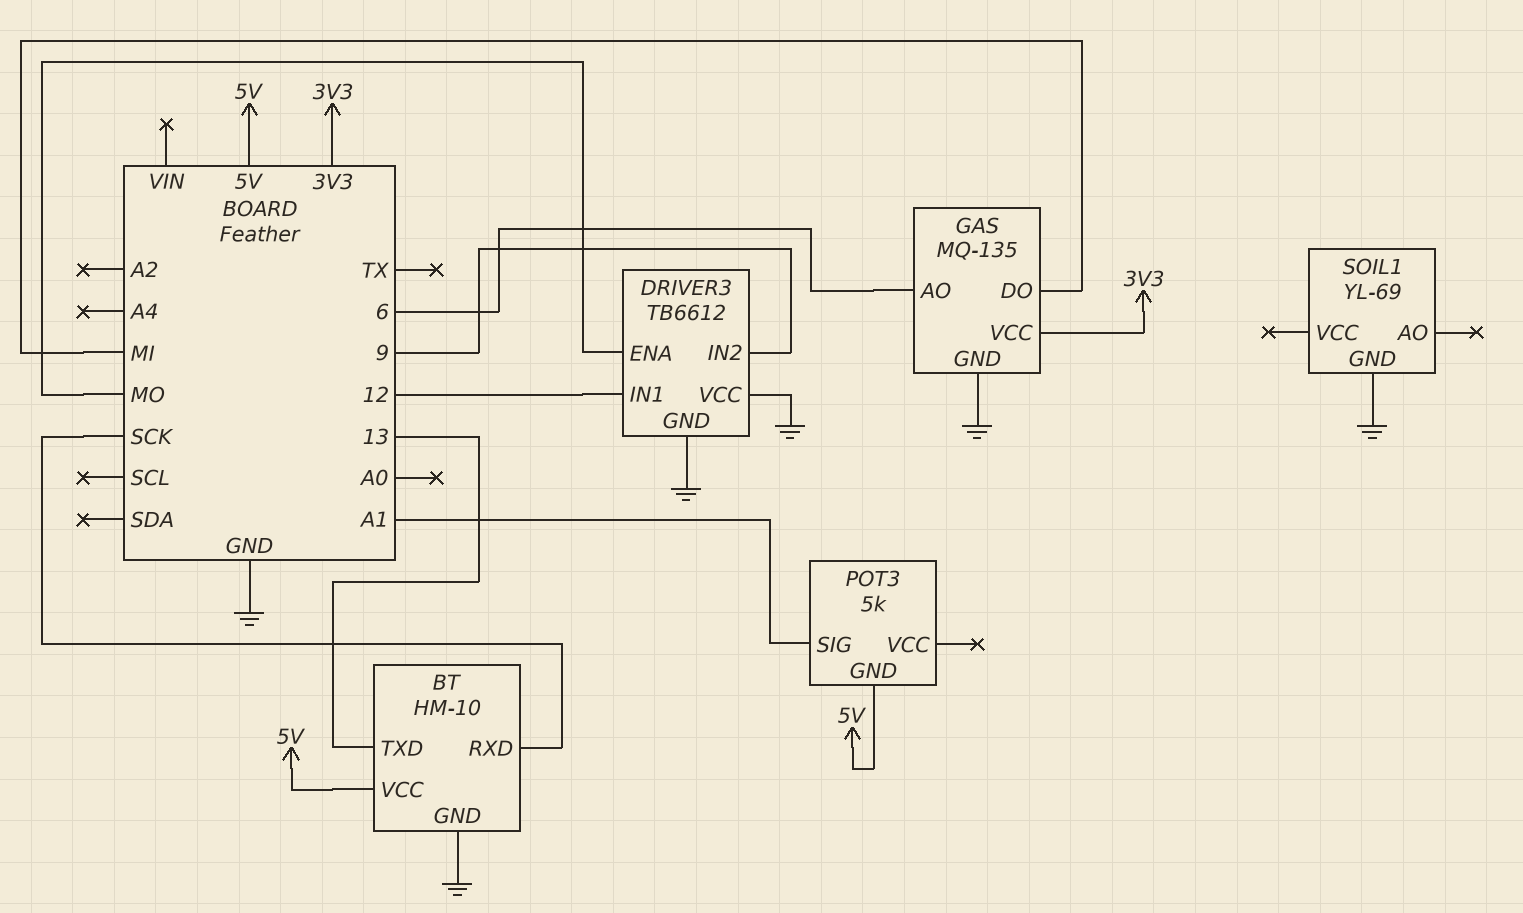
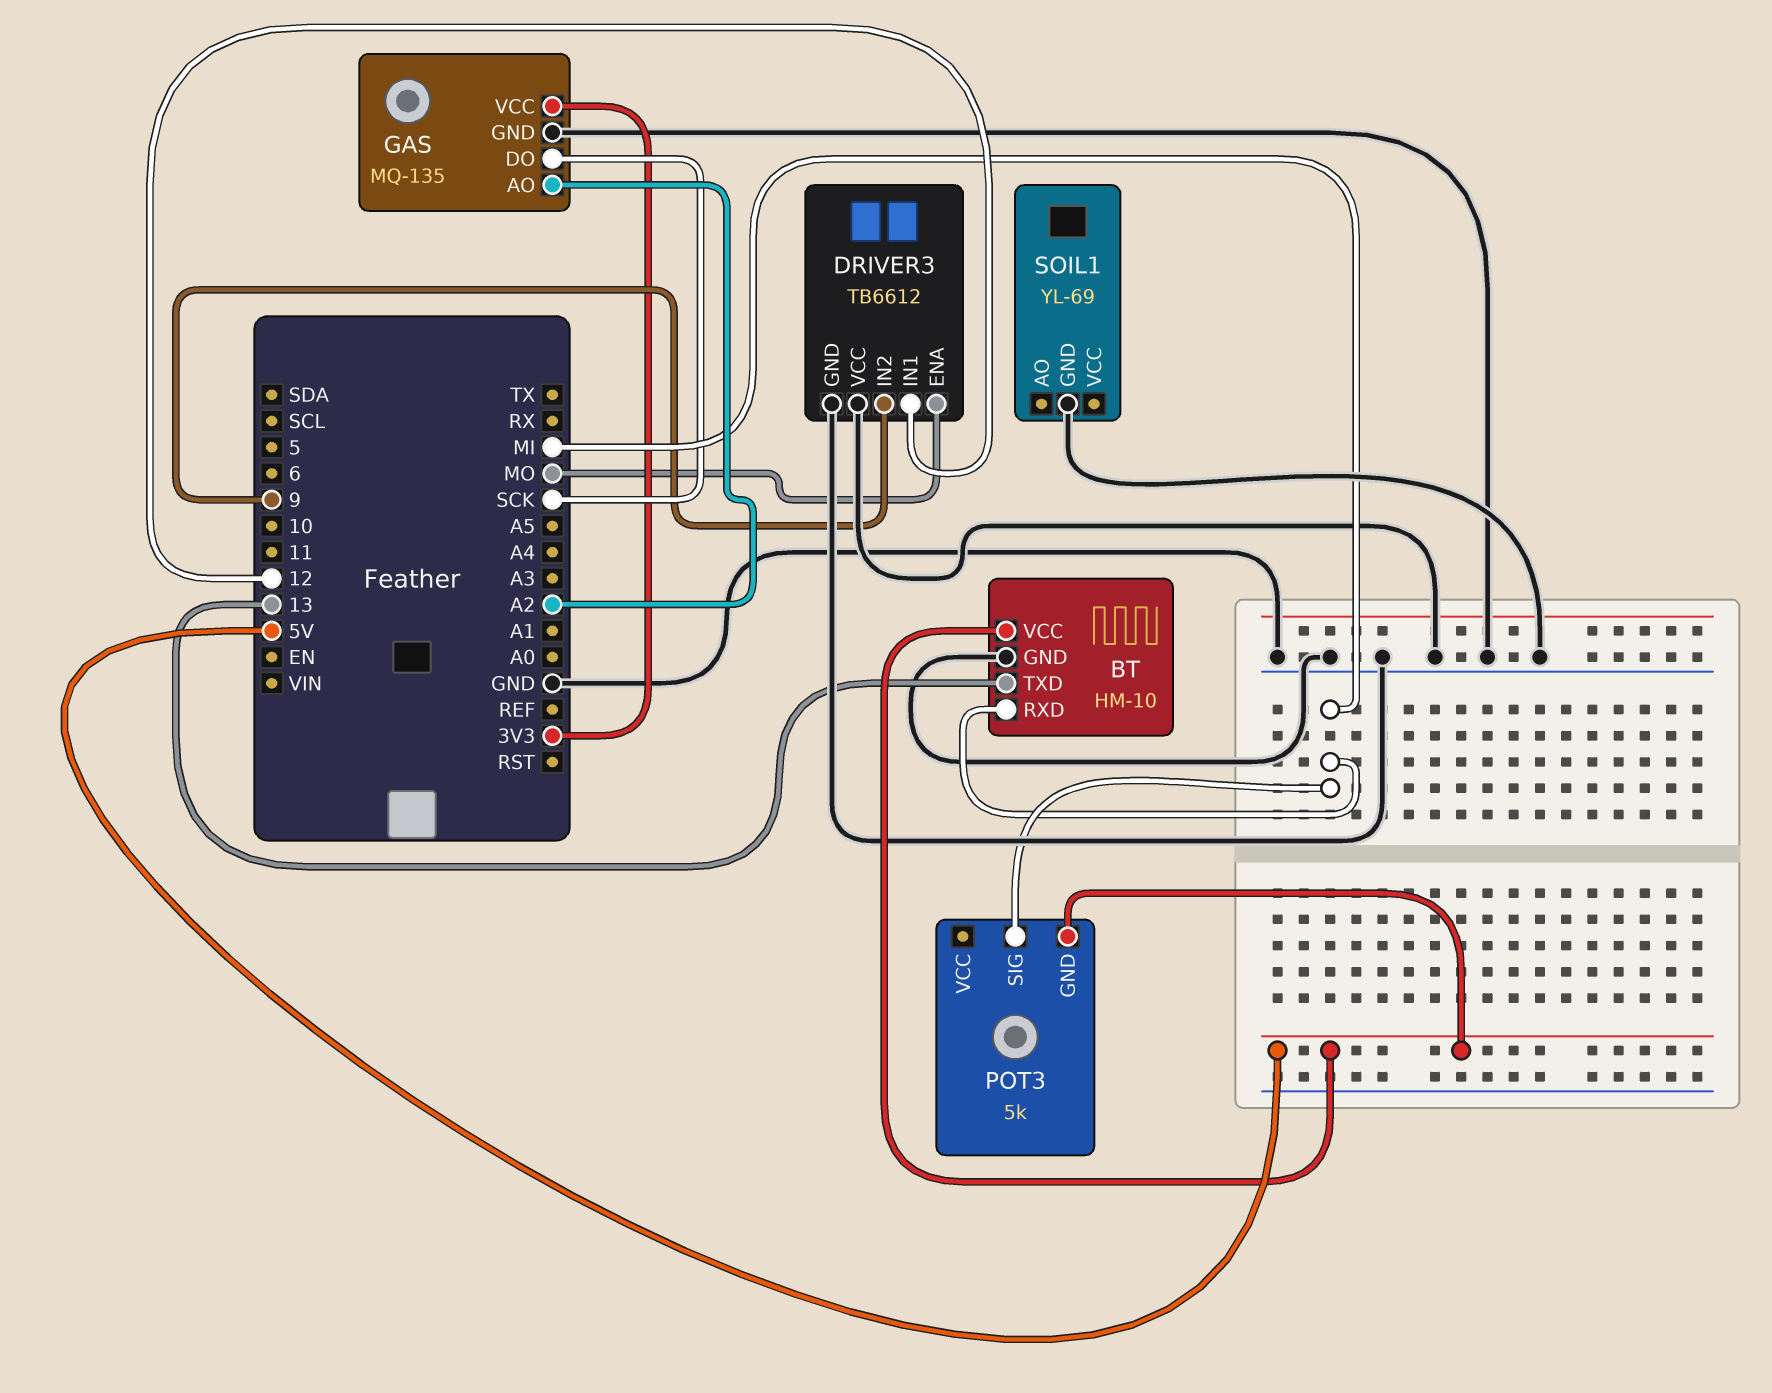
BT pin RXD: SCK -> MI
GAS pin AO: 6 -> A2
GAS pin DO: MI -> SCK
POT3 pin SIG: A1 -> MI

